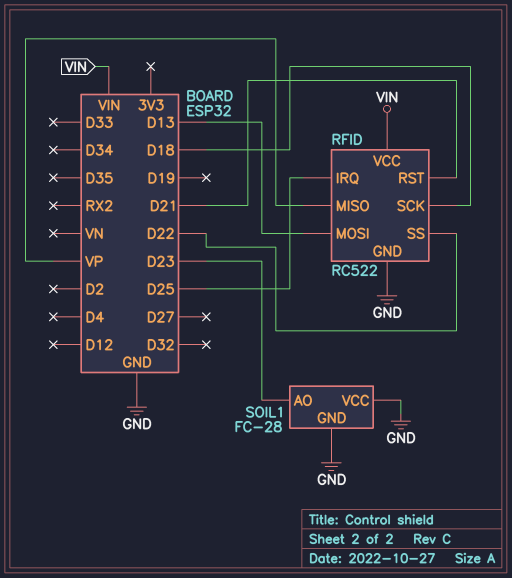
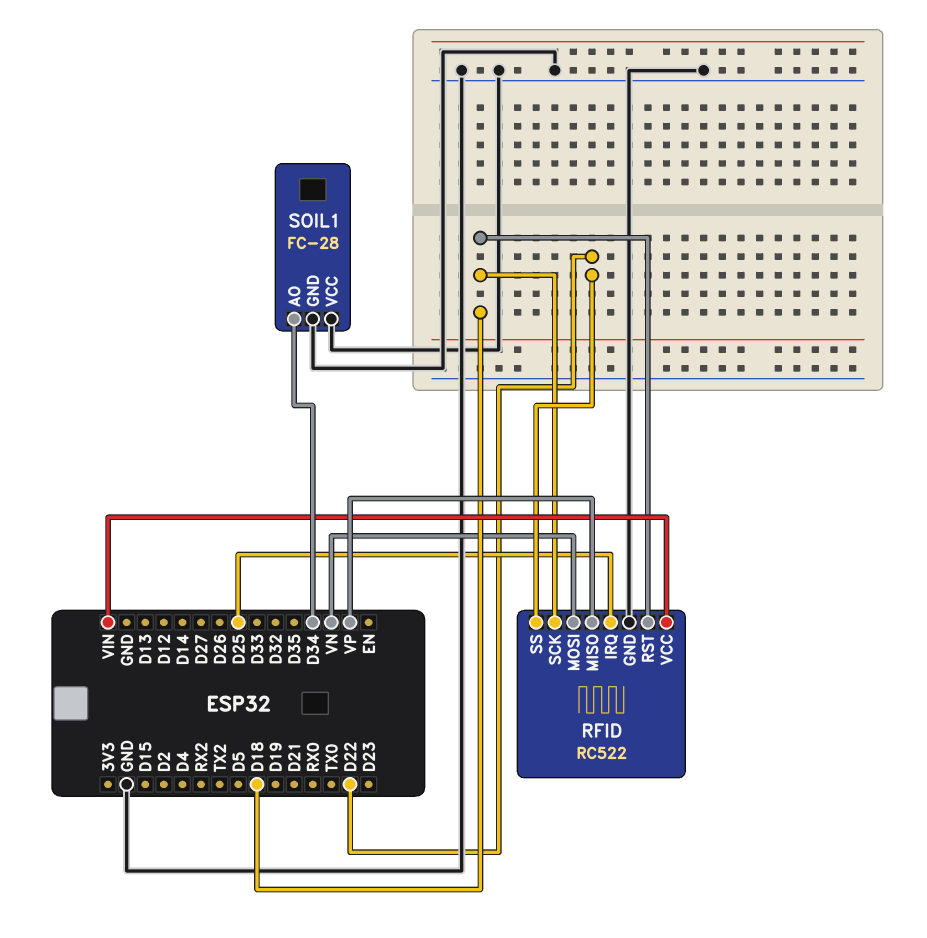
RFID pin MOSI: D13 -> VN
RFID pin RST: D21 -> D18
SOIL1 pin AO: D23 -> D34

